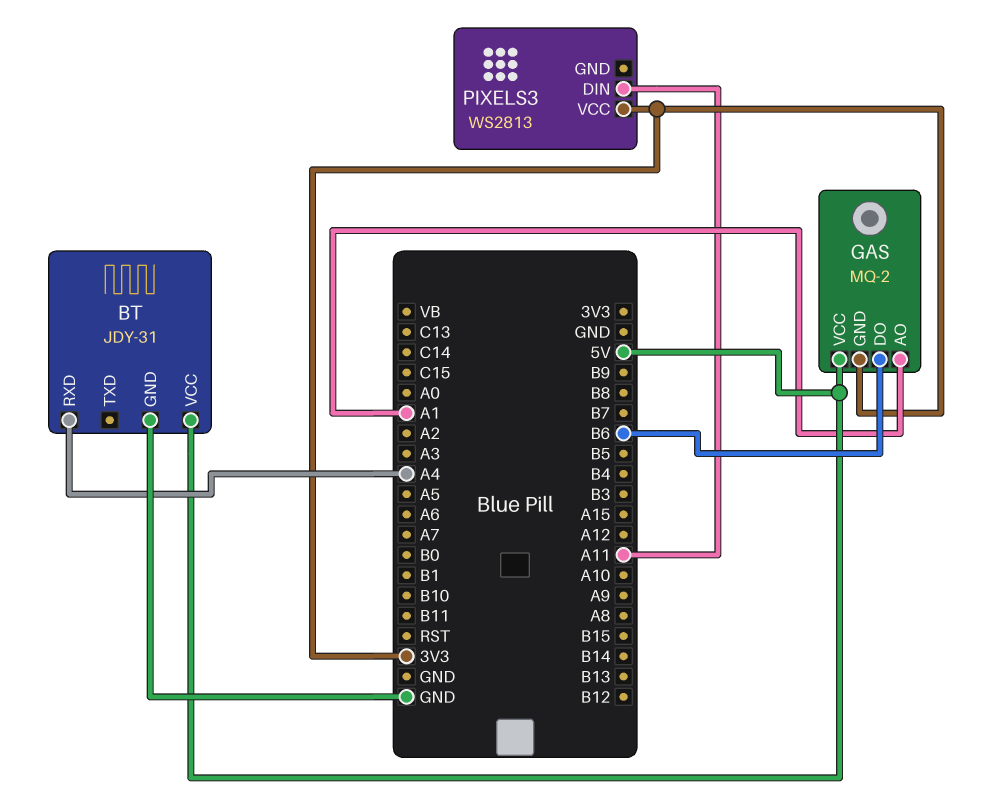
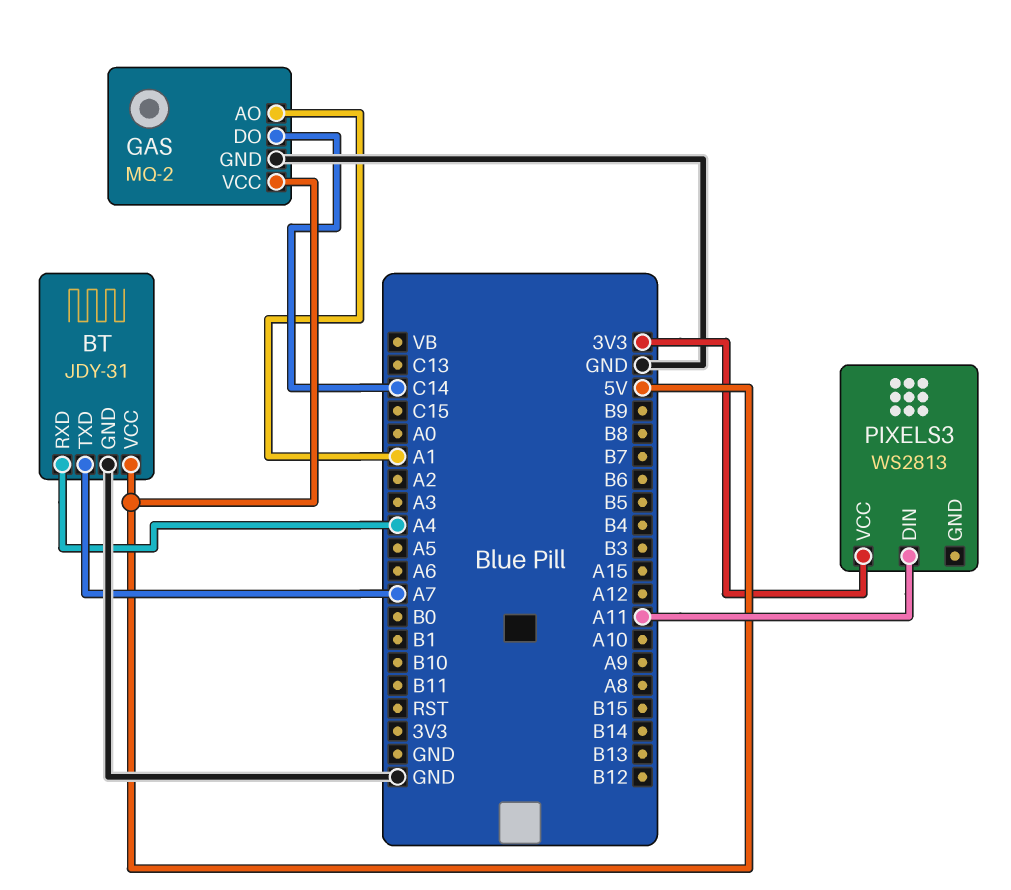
BT pin TXD: none -> A7
GAS pin DO: B6 -> C14
GAS pin GND: 3V3 -> GND

